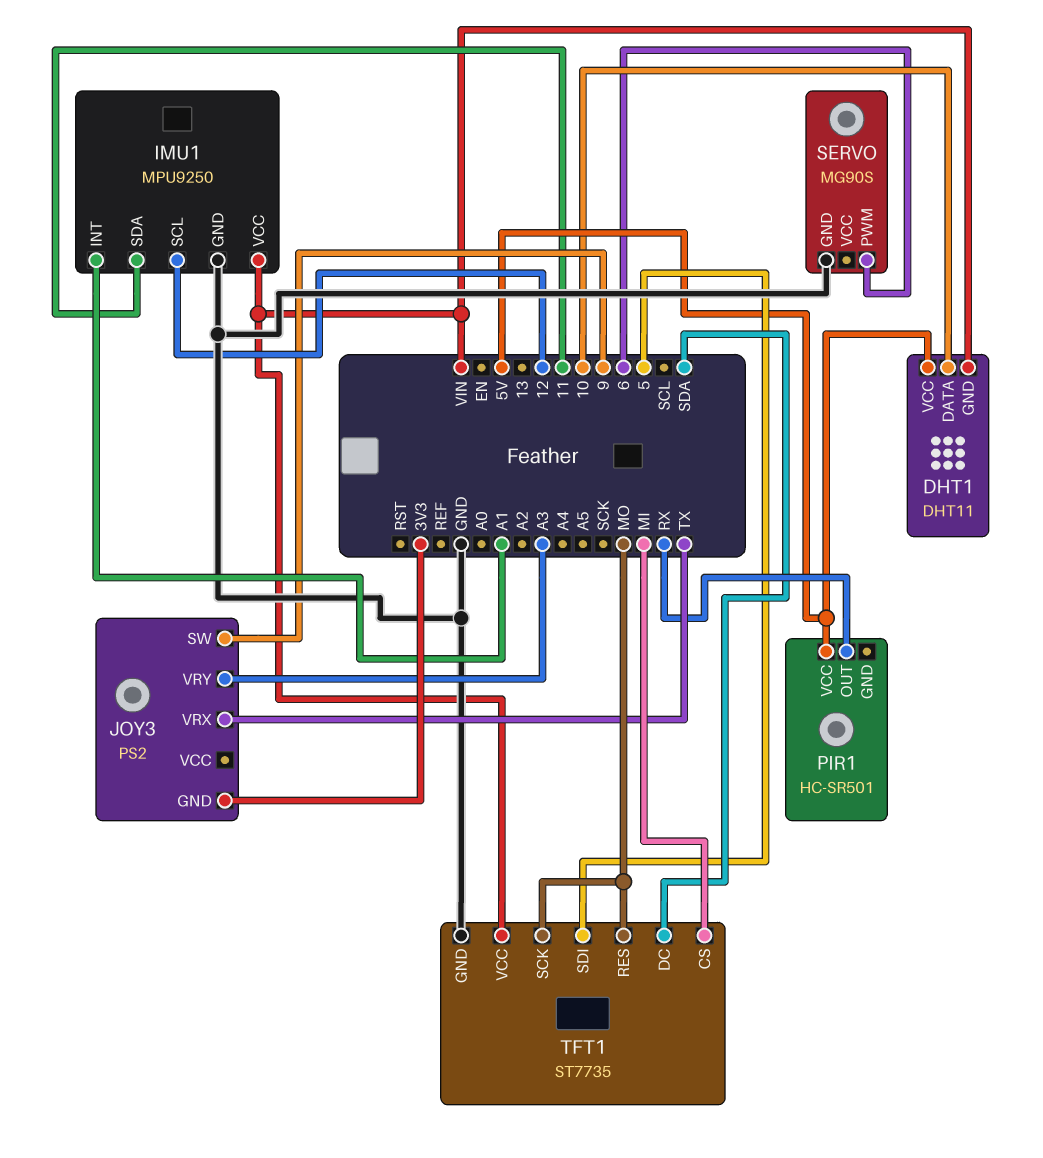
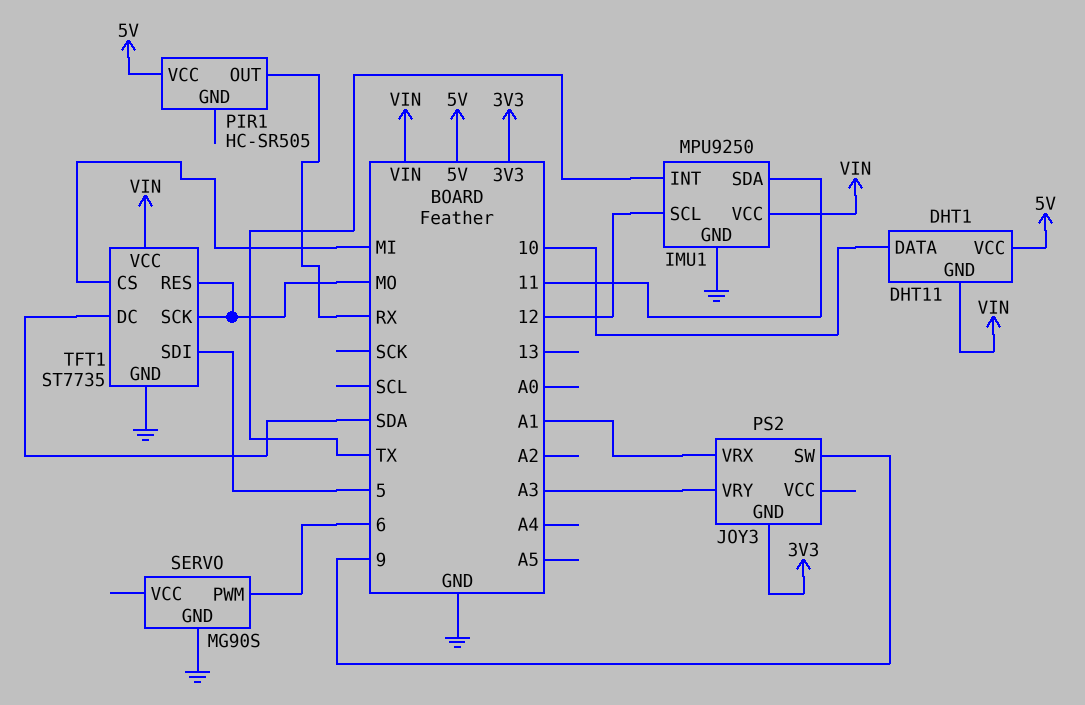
IMU1 pin INT: A1 -> TX
JOY3 pin VRX: TX -> A1
PIR1: HC-SR501 -> HC-SR505

